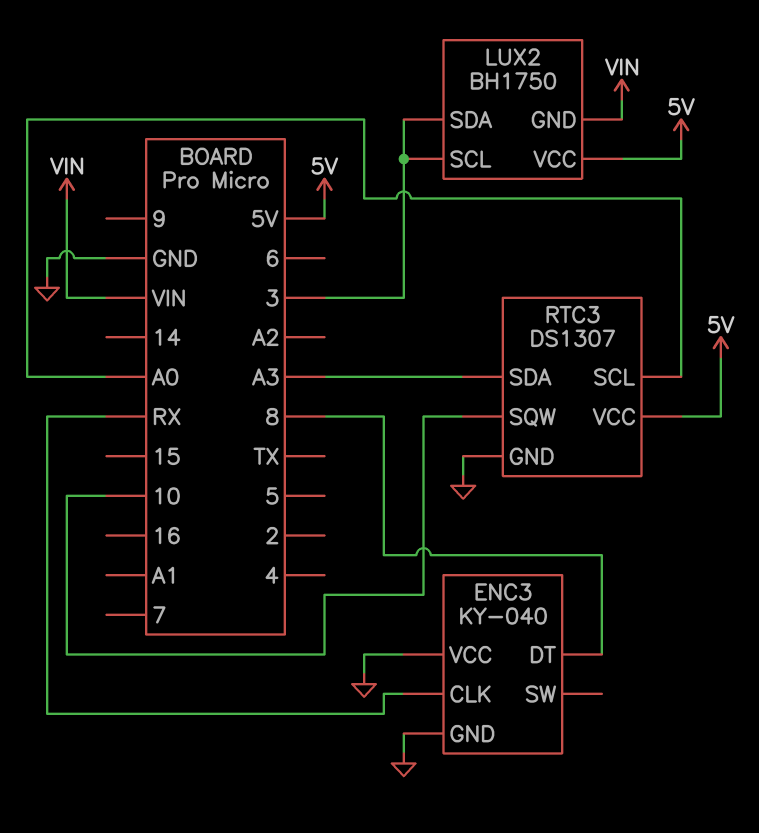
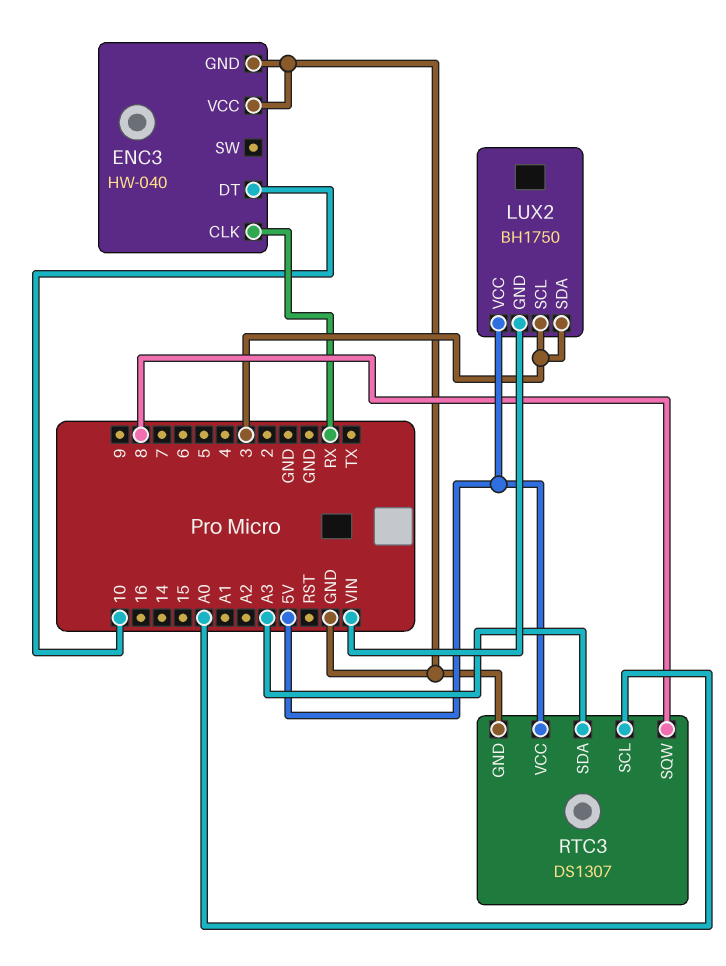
ENC3: KY-040 -> HW-040
ENC3 pin DT: 8 -> 10
RTC3 pin SQW: 10 -> 8

